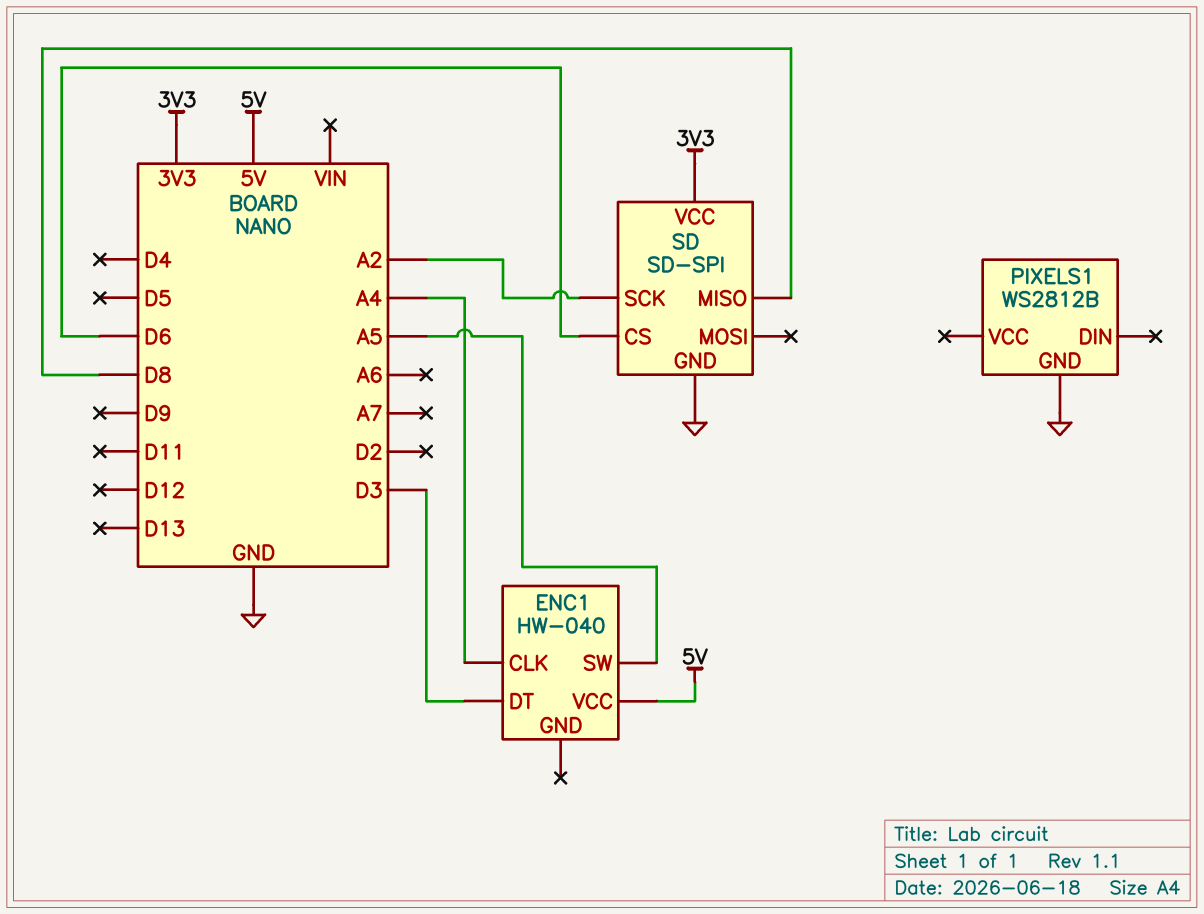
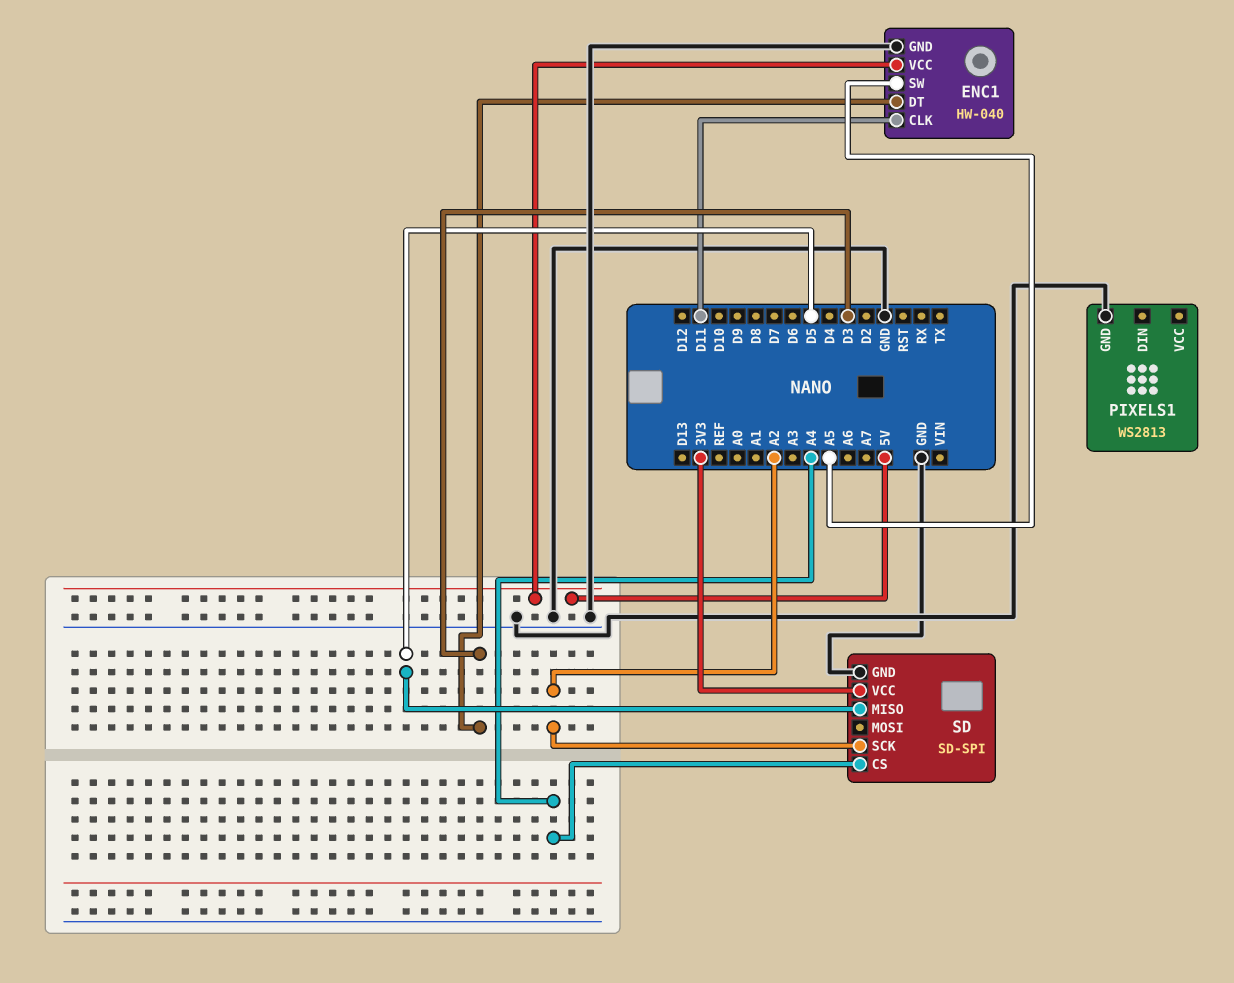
ENC1 pin CLK: A4 -> D11
ENC1 pin GND: none -> GND
PIXELS1: WS2812B -> WS2813
SD pin CS: D6 -> A4
SD pin MISO: D8 -> D5

